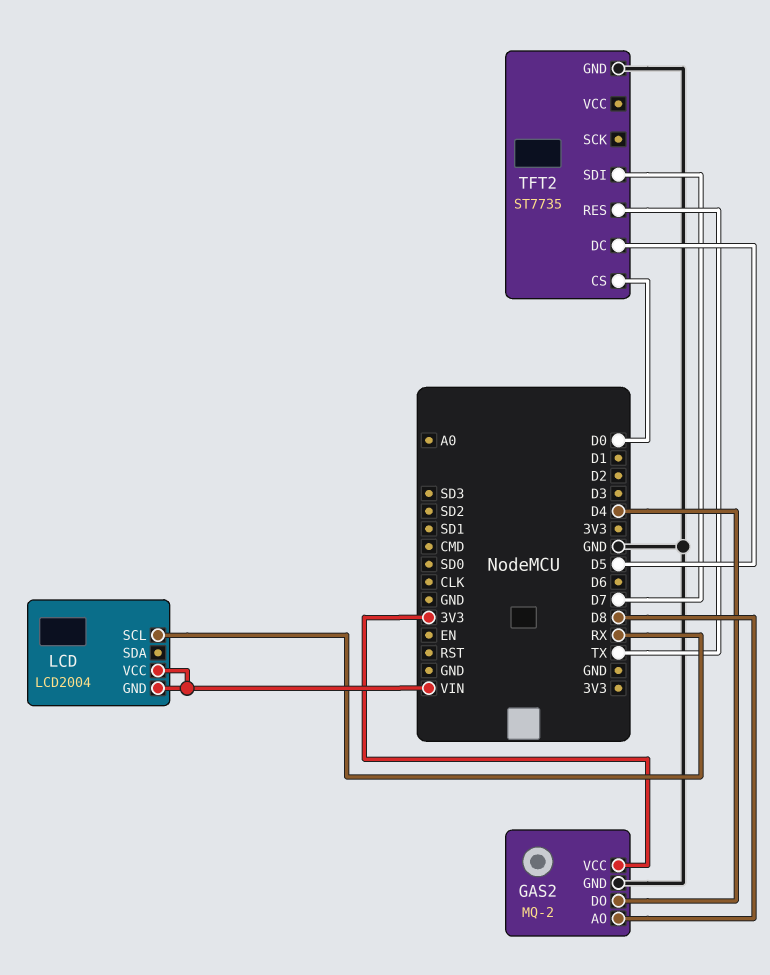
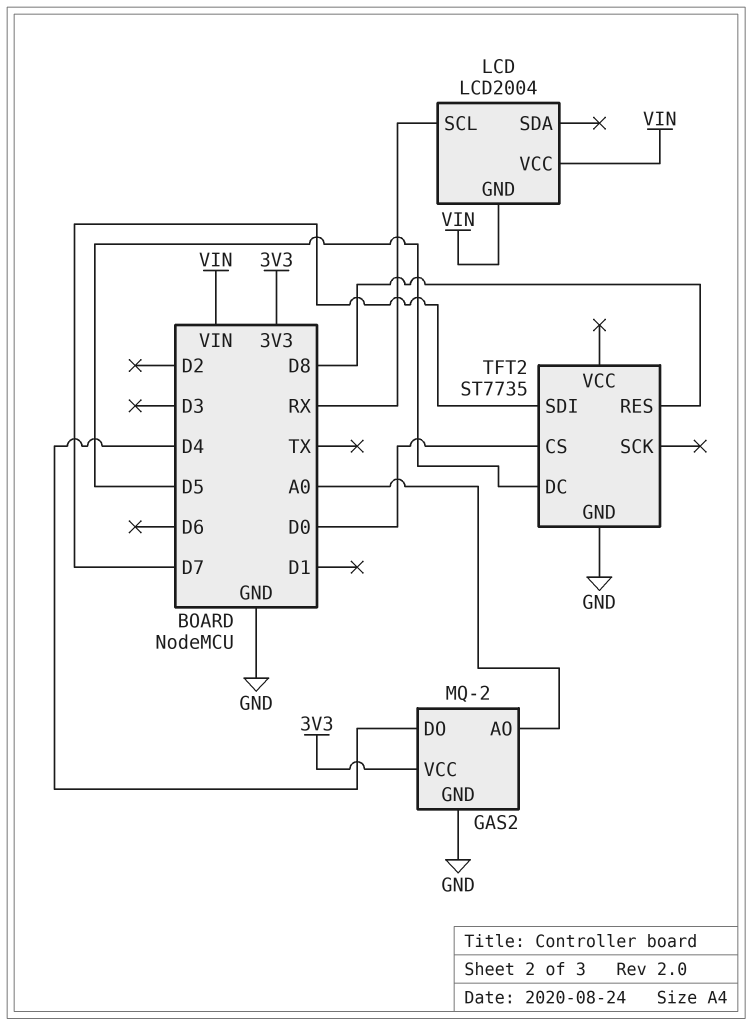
GAS2 pin AO: D8 -> A0
TFT2 pin RES: TX -> D8

